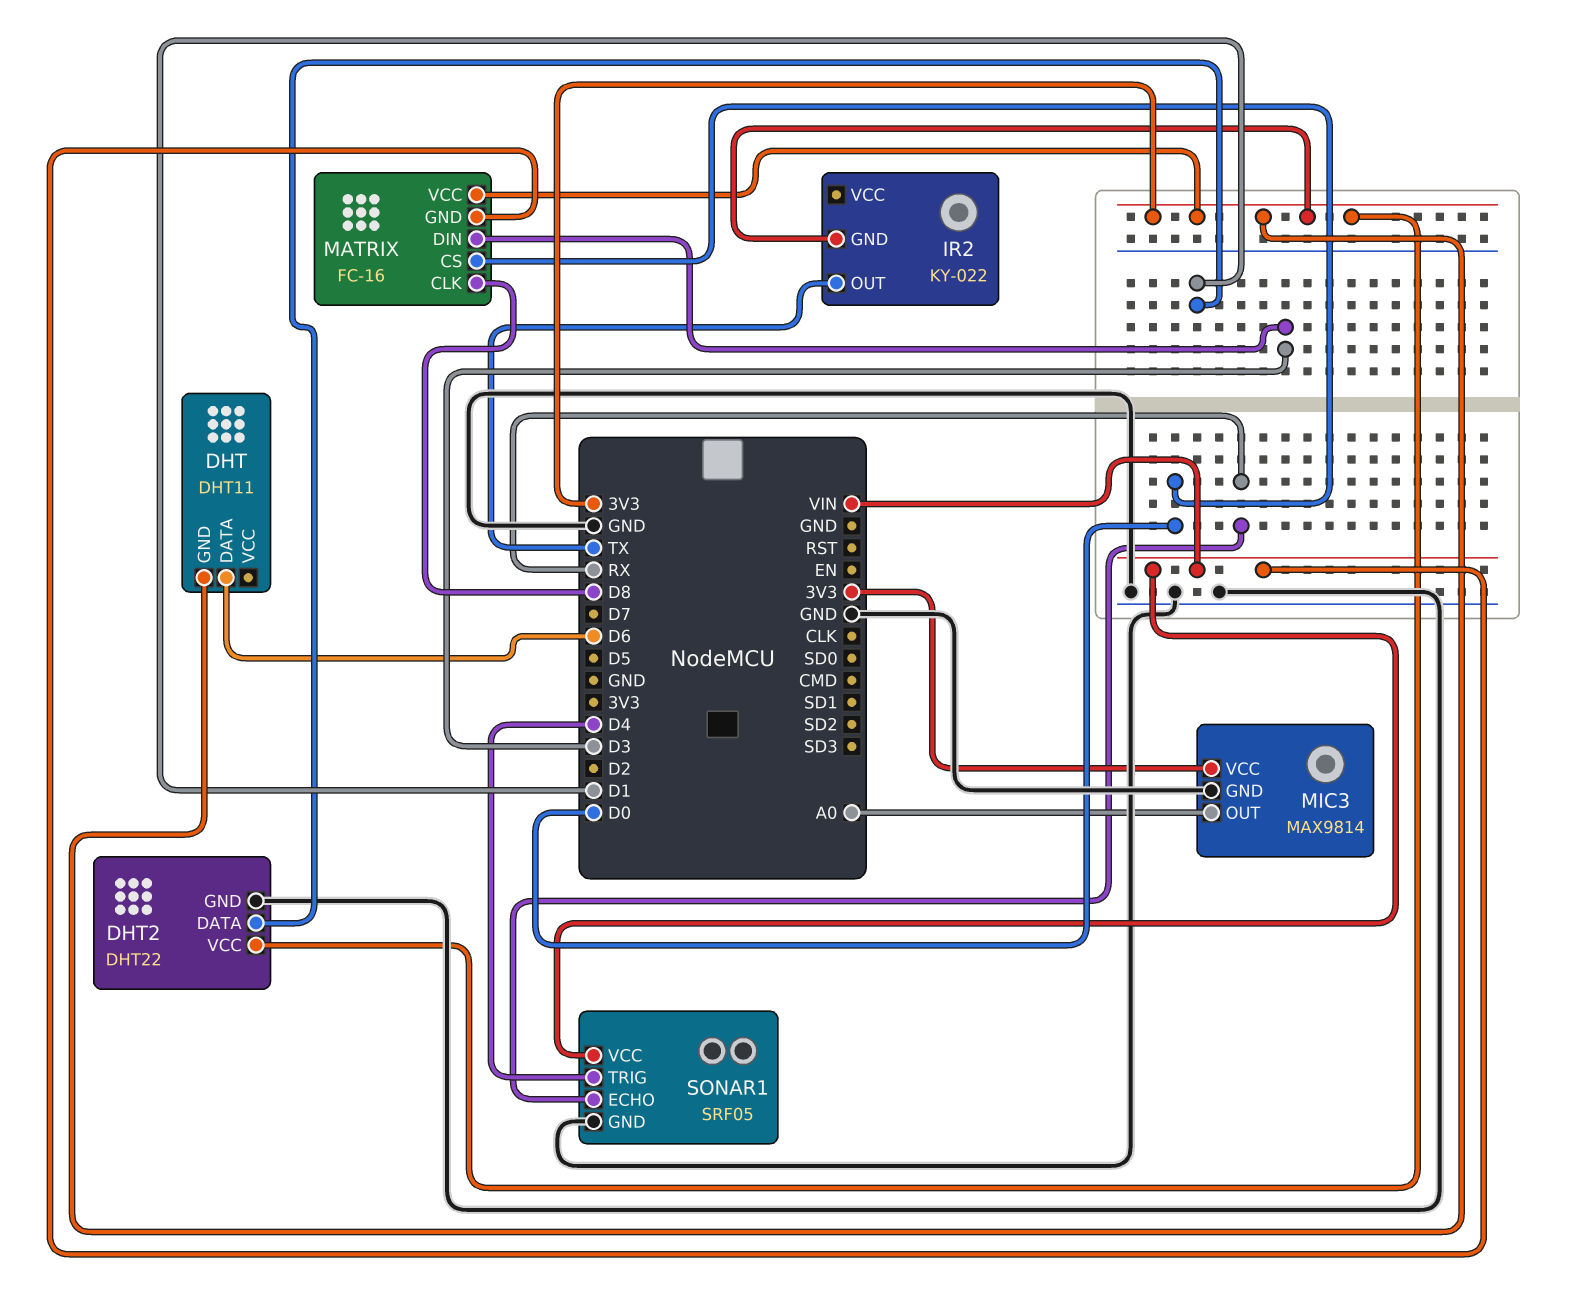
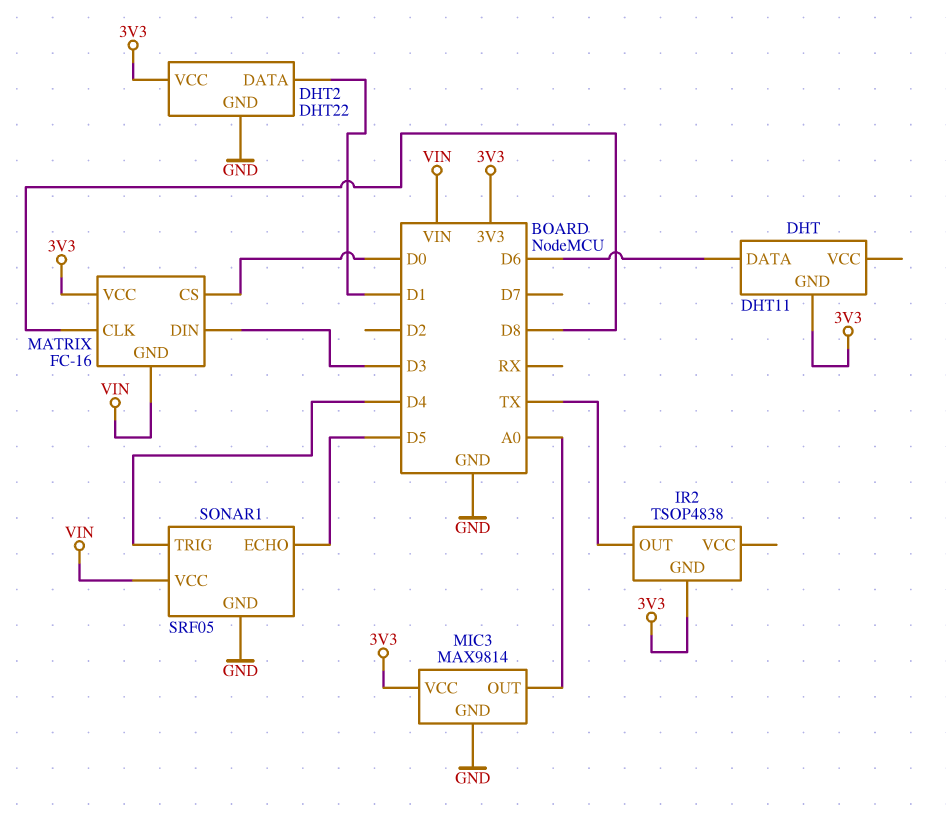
IR2: KY-022 -> TSOP4838
SONAR1 pin ECHO: RX -> D5

